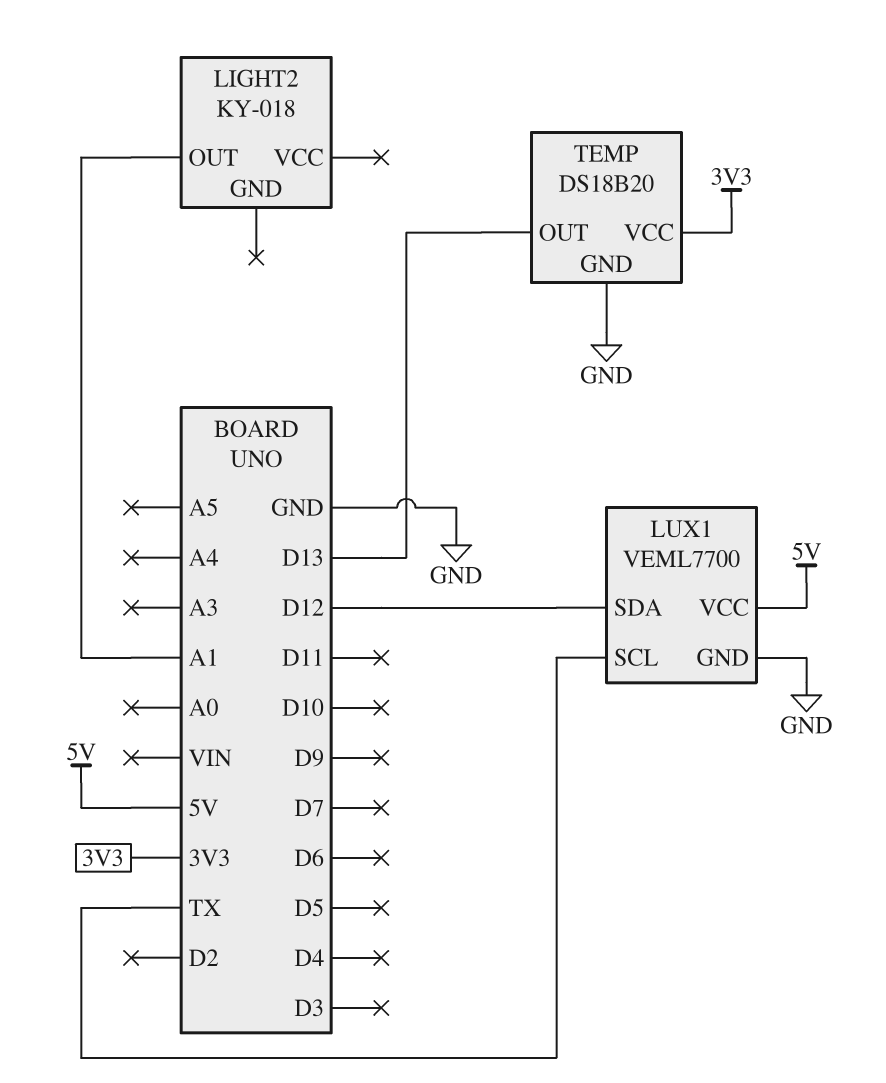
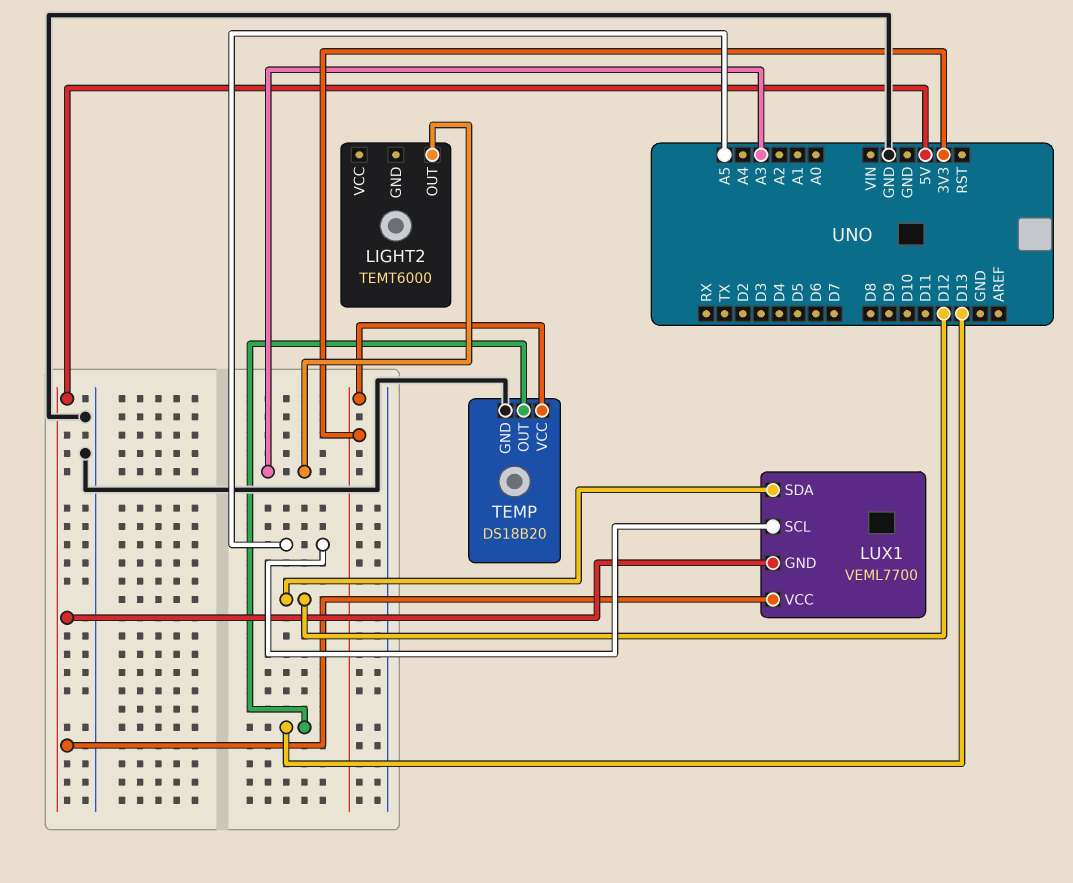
LIGHT2: KY-018 -> TEMT6000
LIGHT2 pin OUT: A1 -> A3
LUX1 pin GND: GND -> 5V
LUX1 pin SCL: TX -> A5

